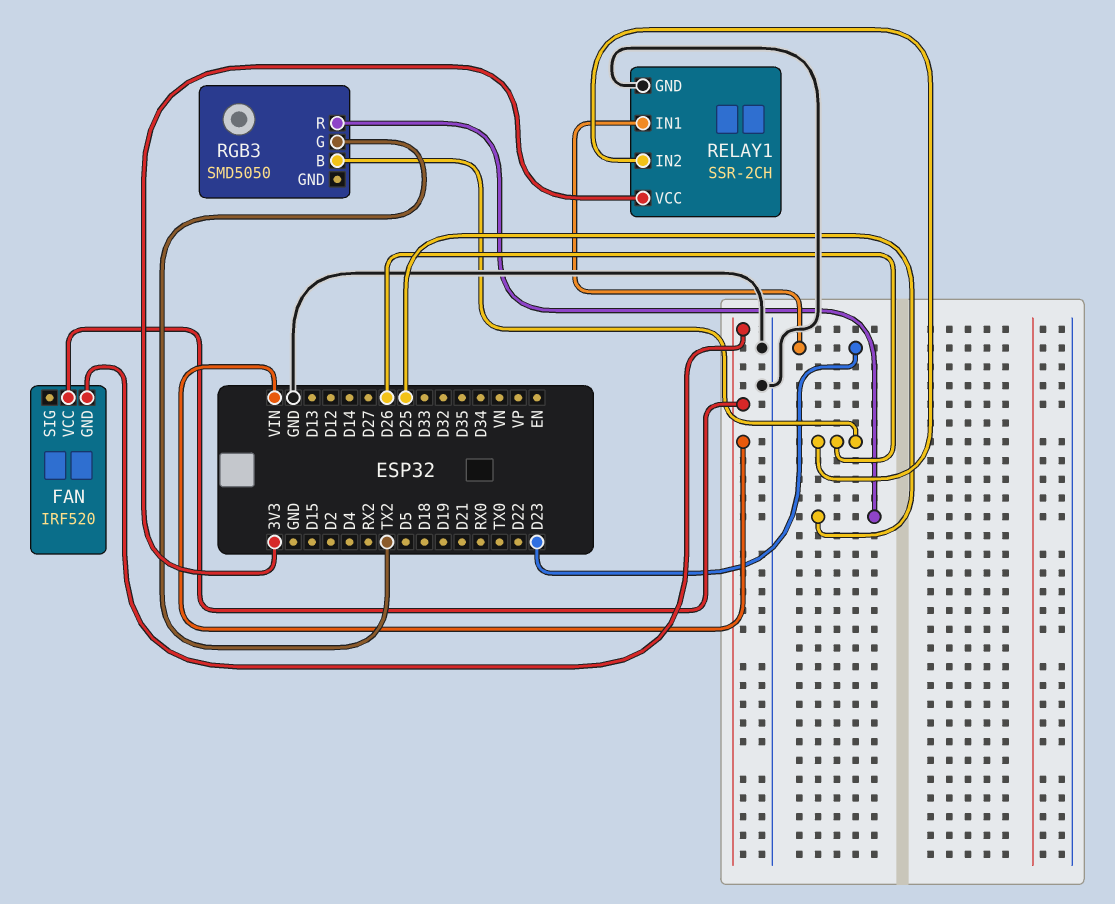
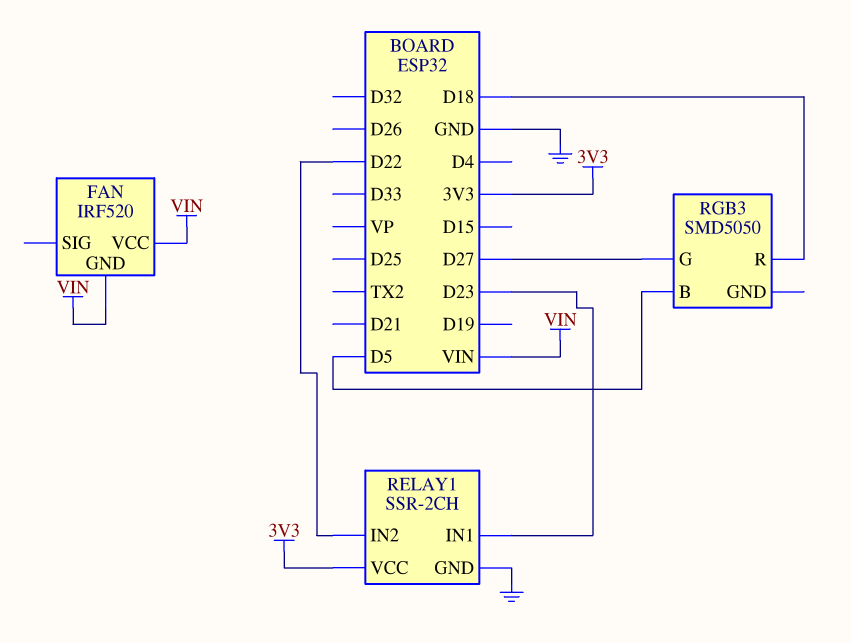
RELAY1 pin IN2: D26 -> D22
RGB3 pin B: D26 -> D5
RGB3 pin G: TX2 -> D27
RGB3 pin R: D25 -> D18

